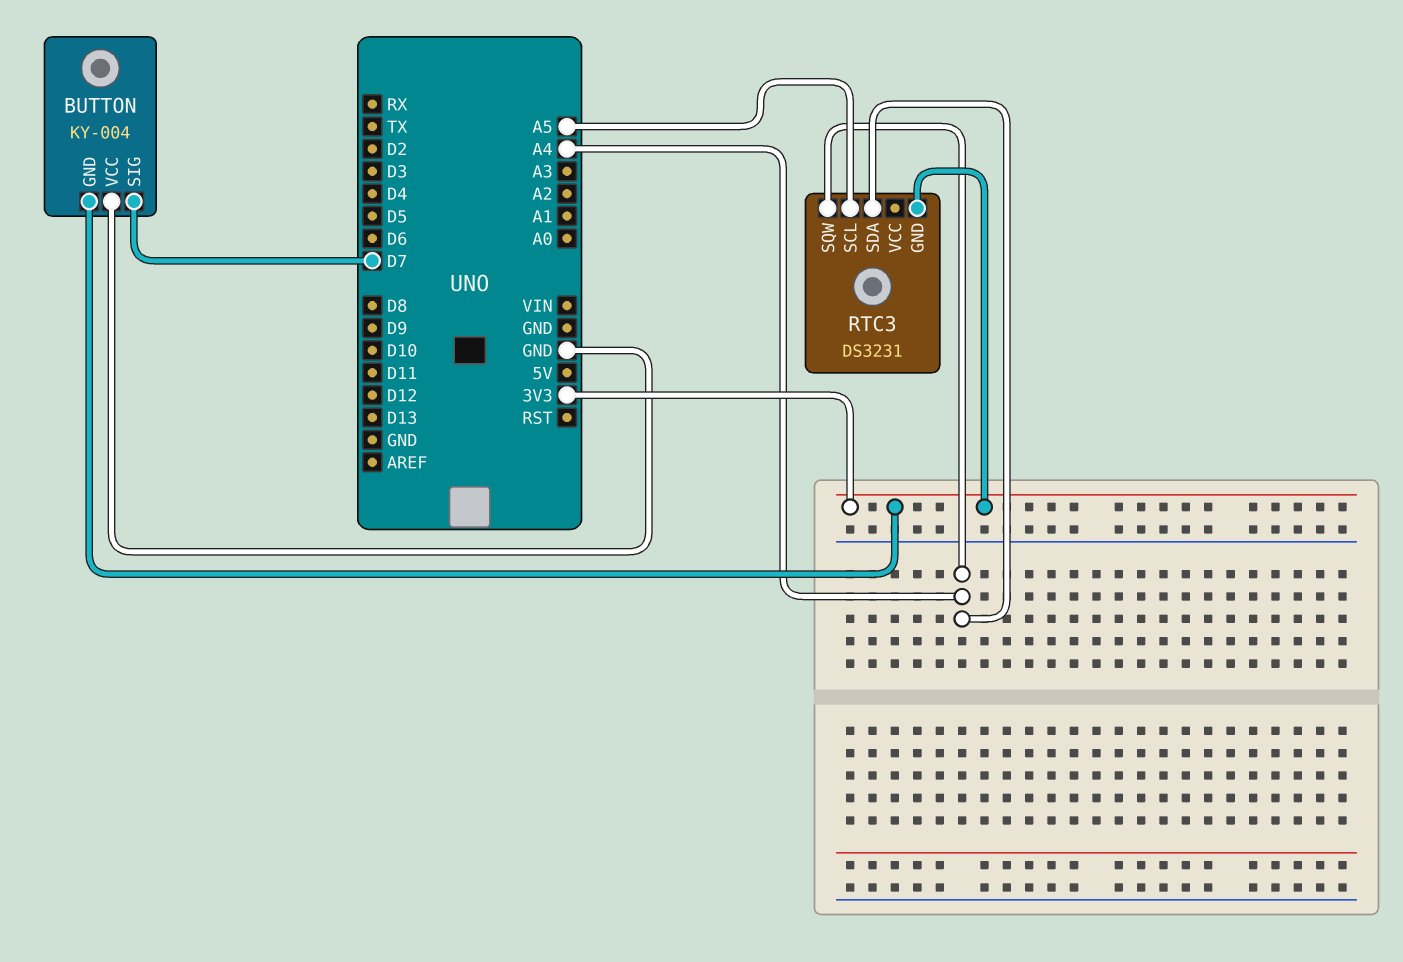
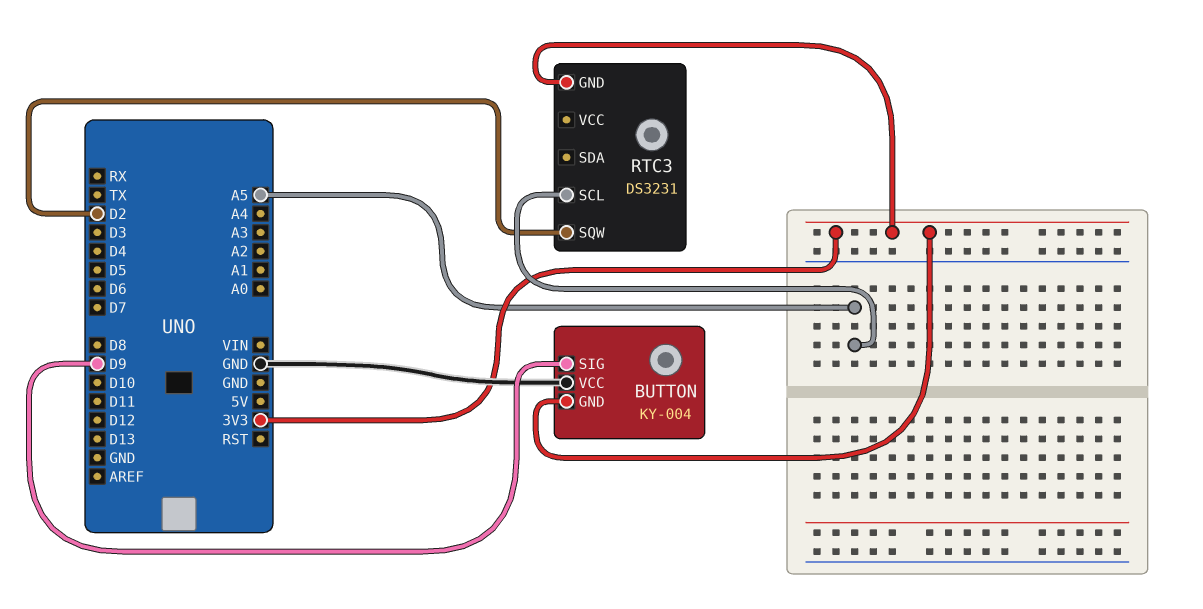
BUTTON pin SIG: D7 -> D9
RTC3 pin SDA: A4 -> none
RTC3 pin SQW: A4 -> D2

